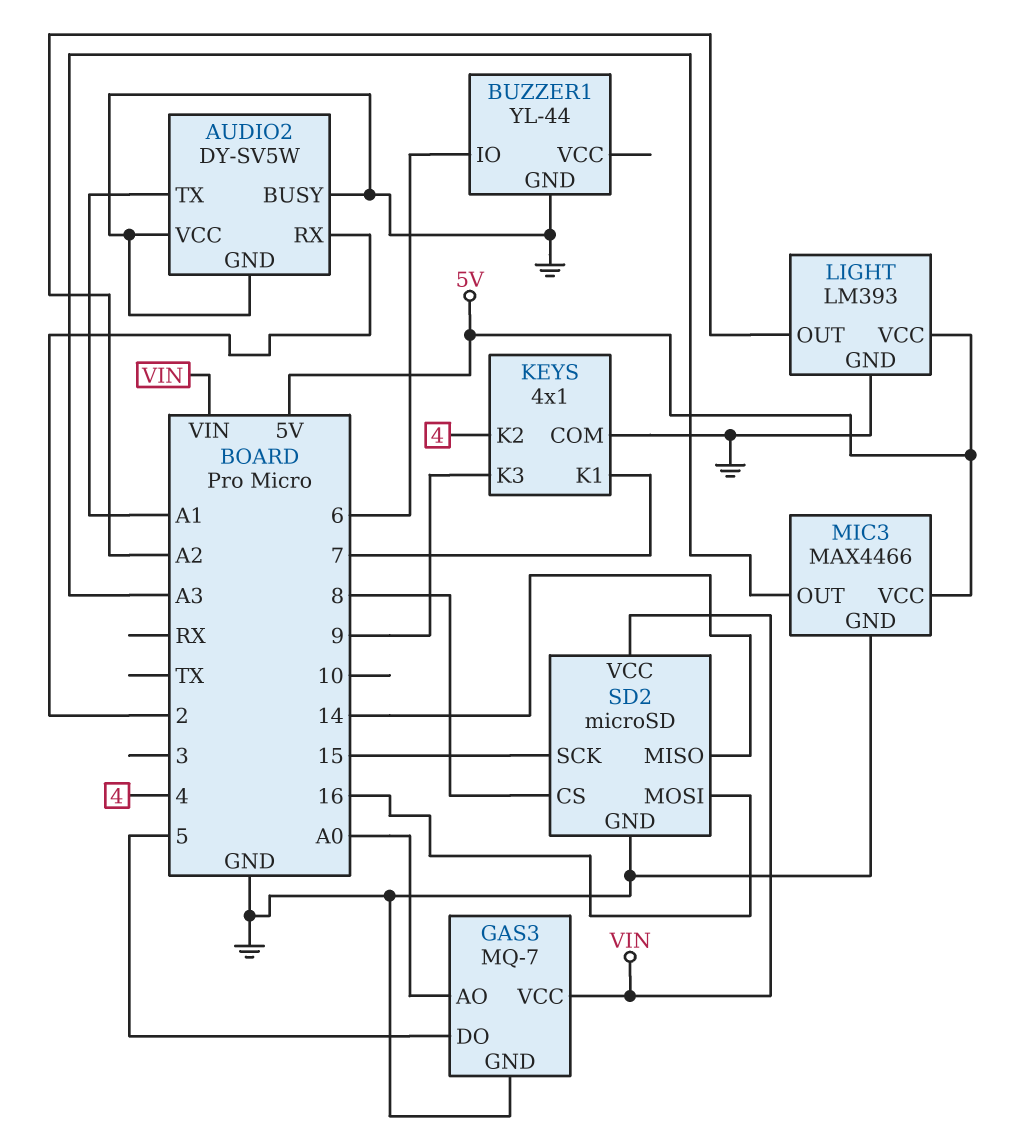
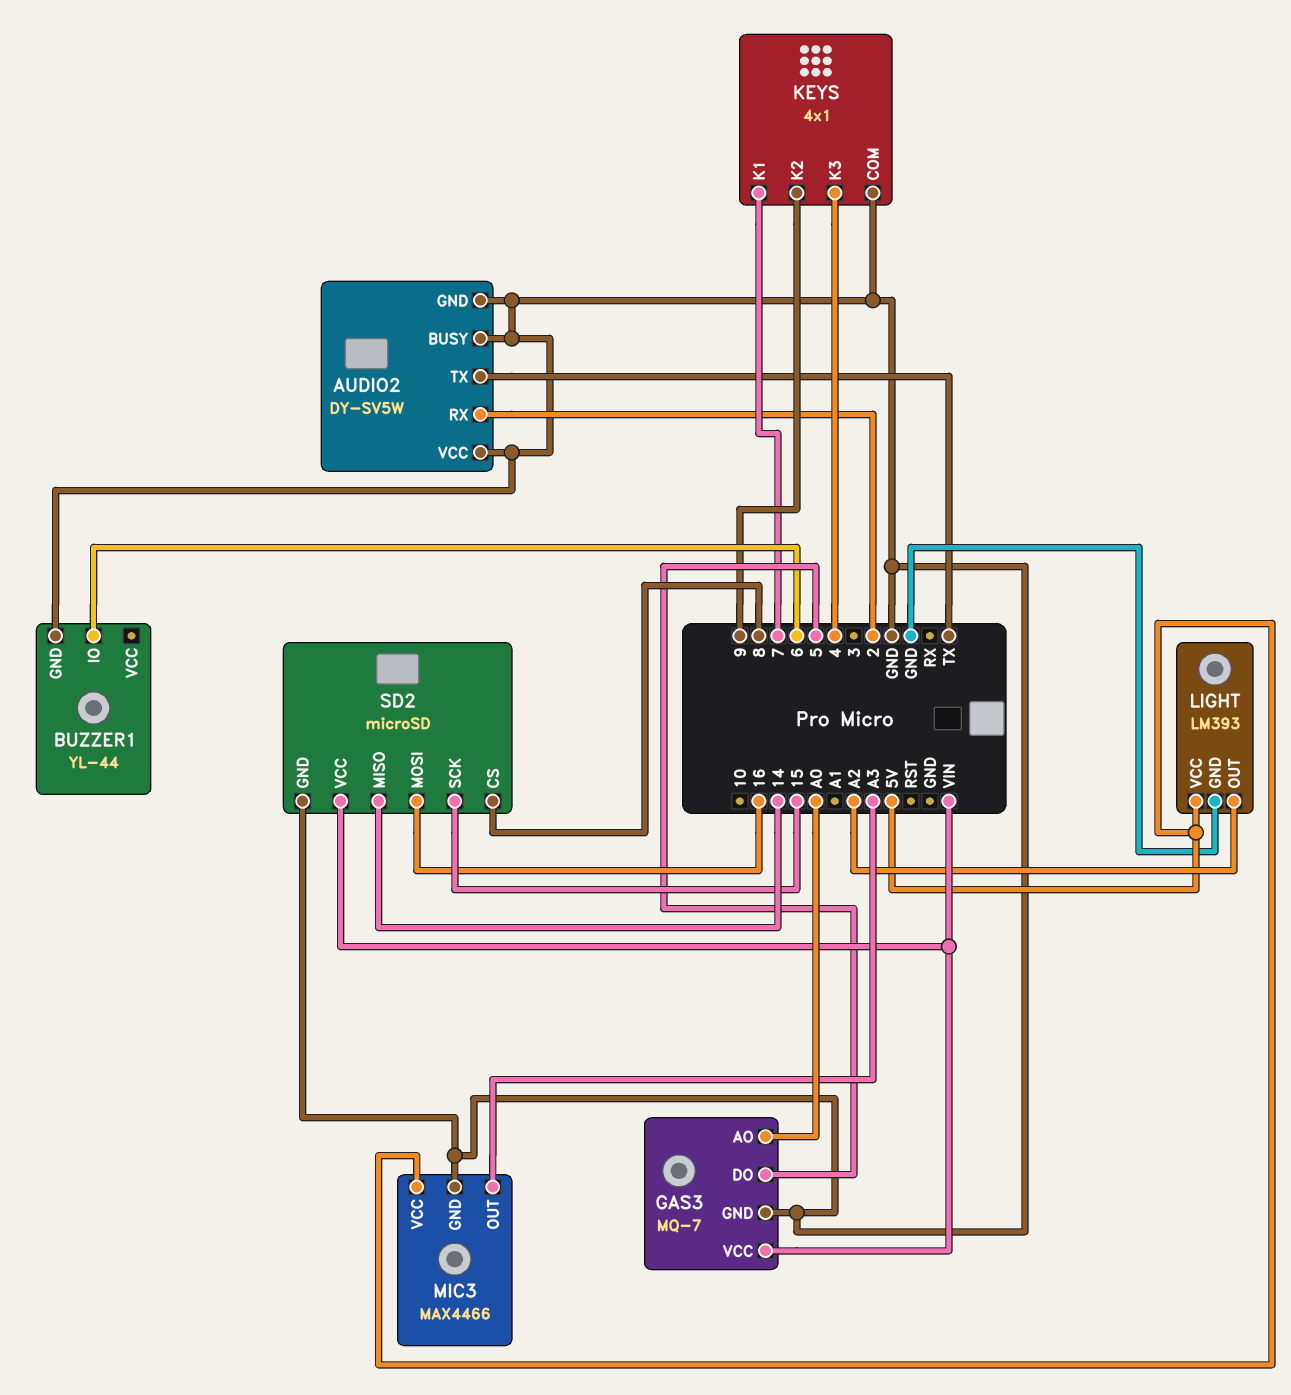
AUDIO2 pin TX: A1 -> TX
KEYS pin K2: 4 -> 9
KEYS pin K3: 9 -> 4

